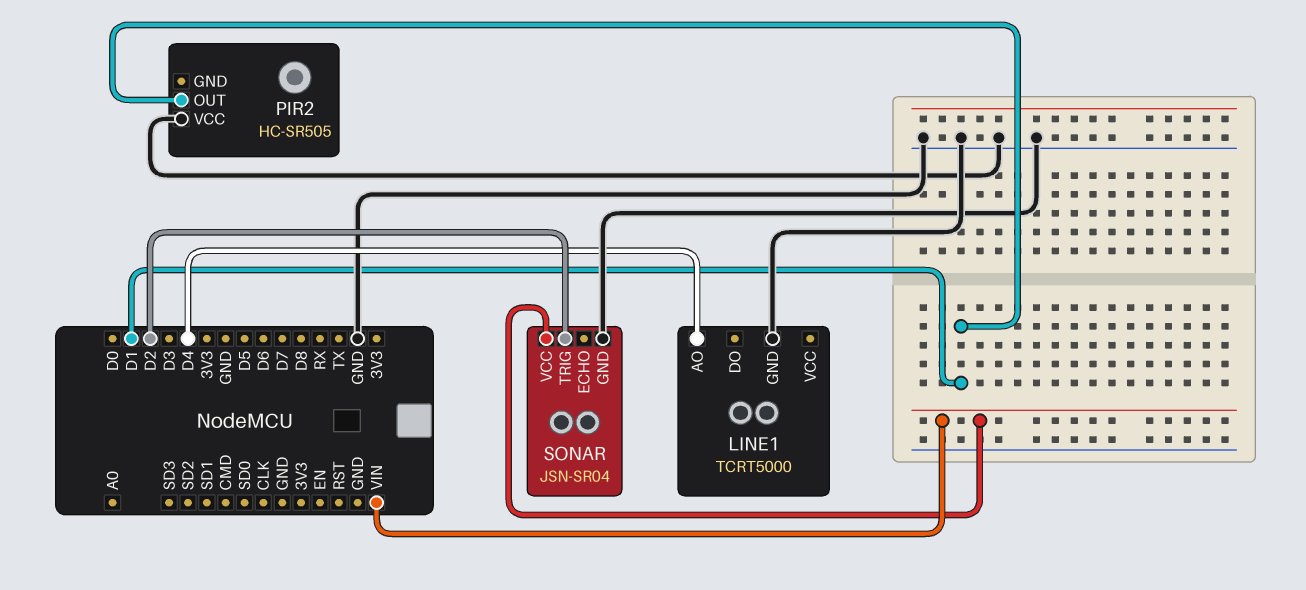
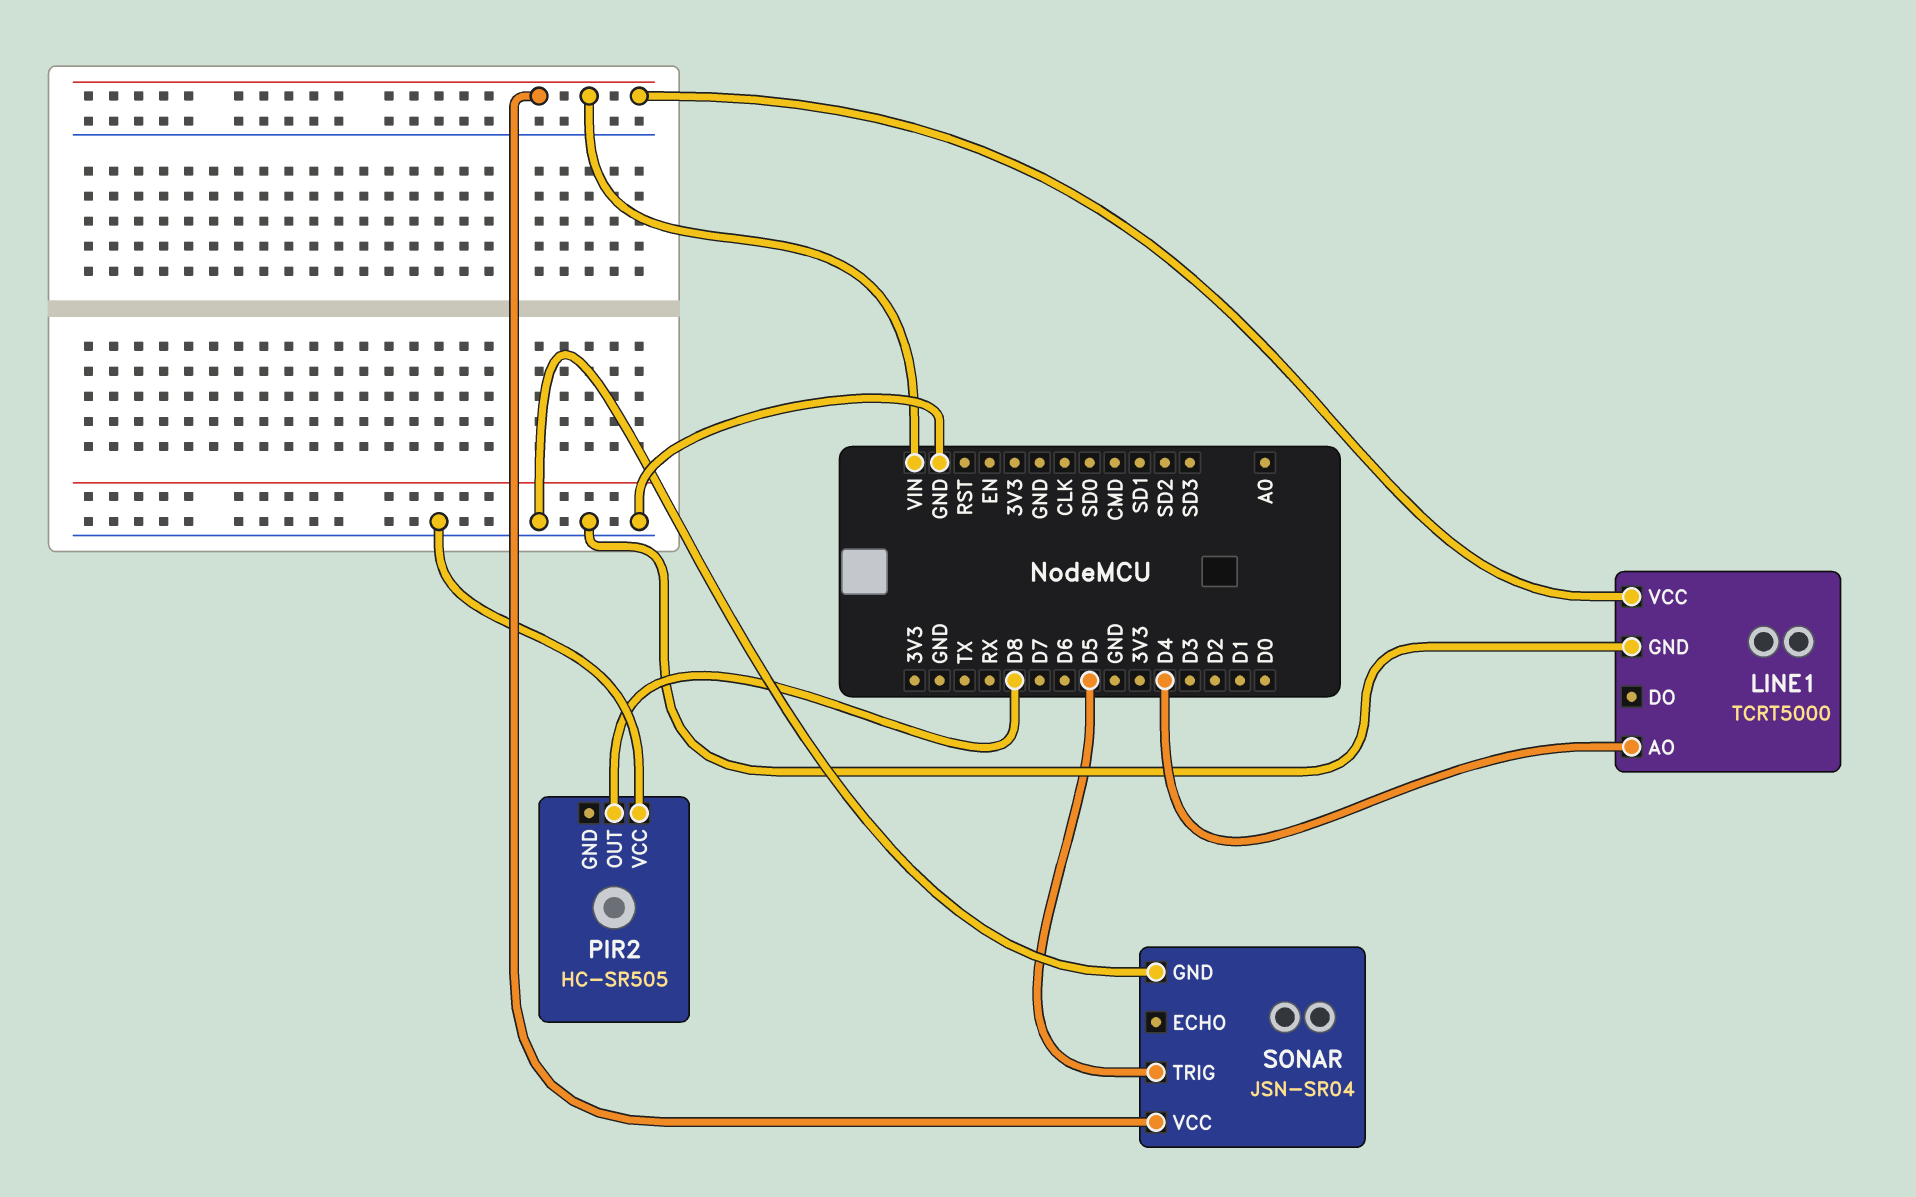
LINE1 pin VCC: none -> VIN
PIR2 pin OUT: D1 -> D8
SONAR pin TRIG: D2 -> D5

